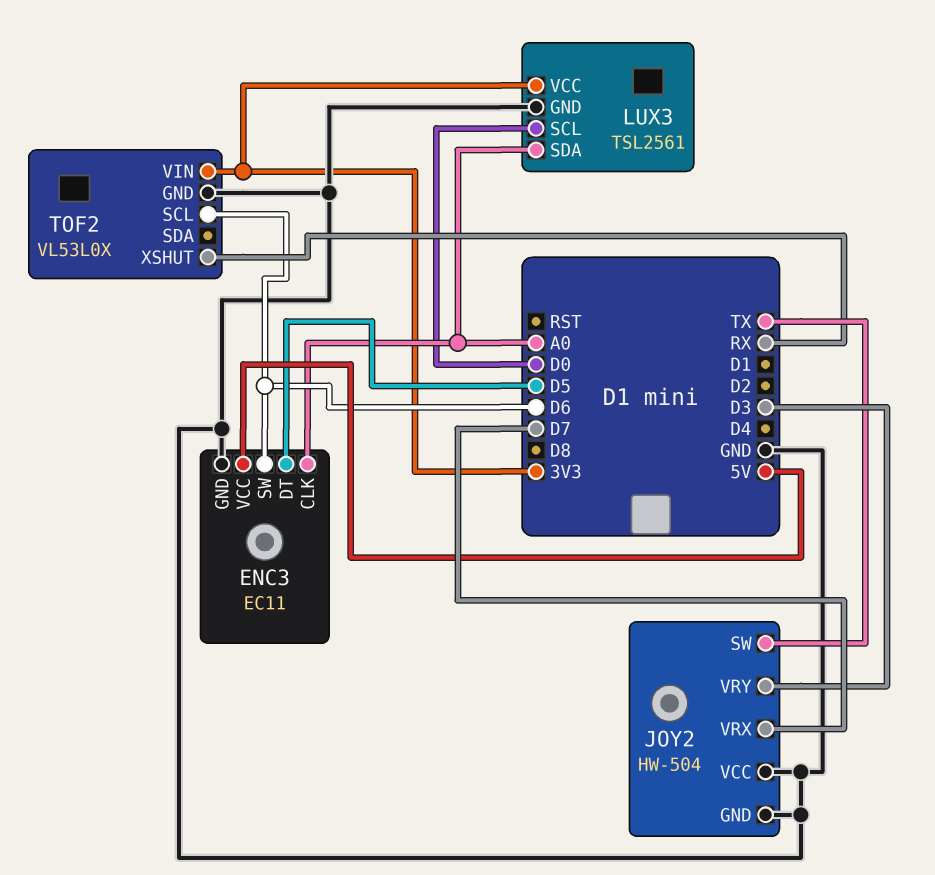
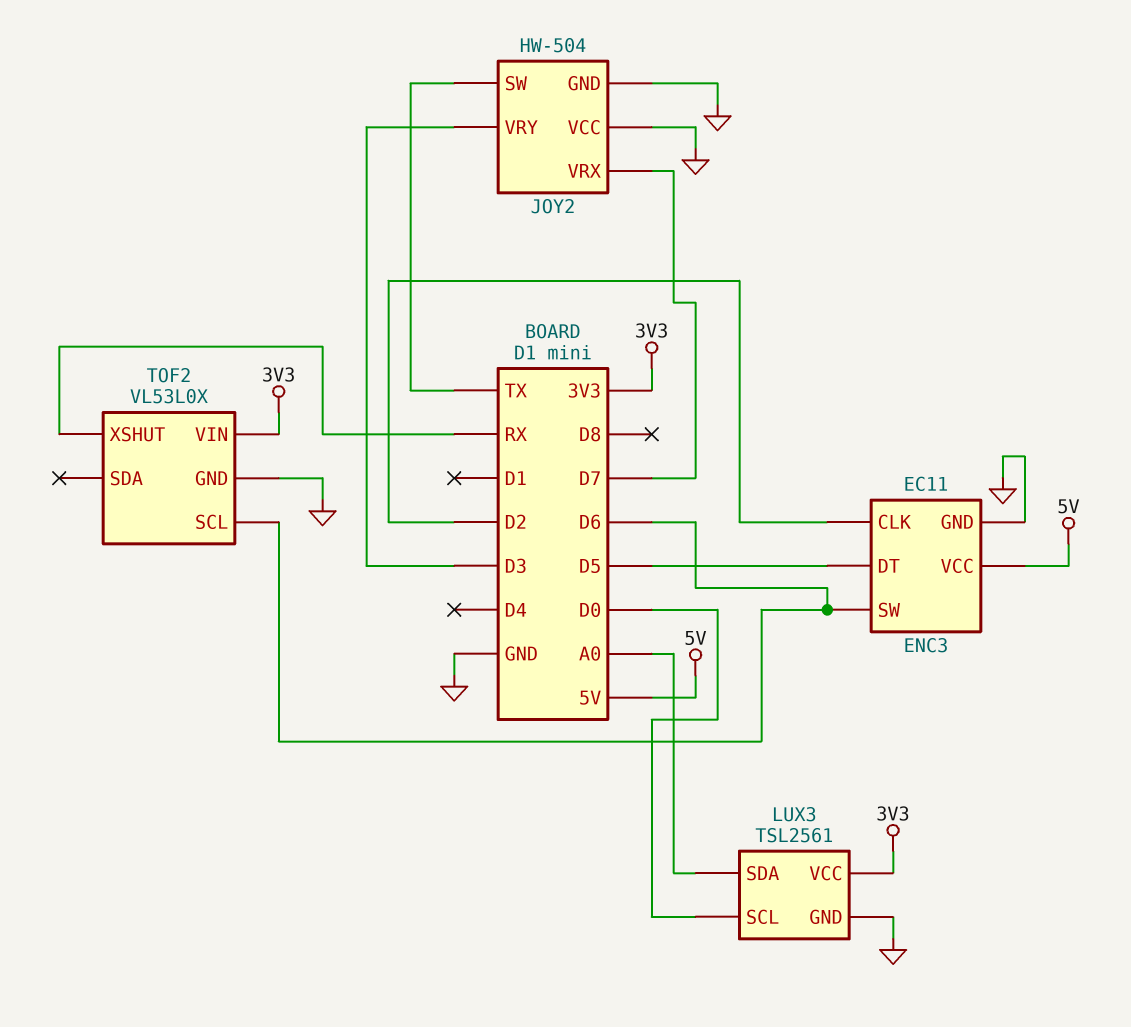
ENC3 pin CLK: A0 -> D2

